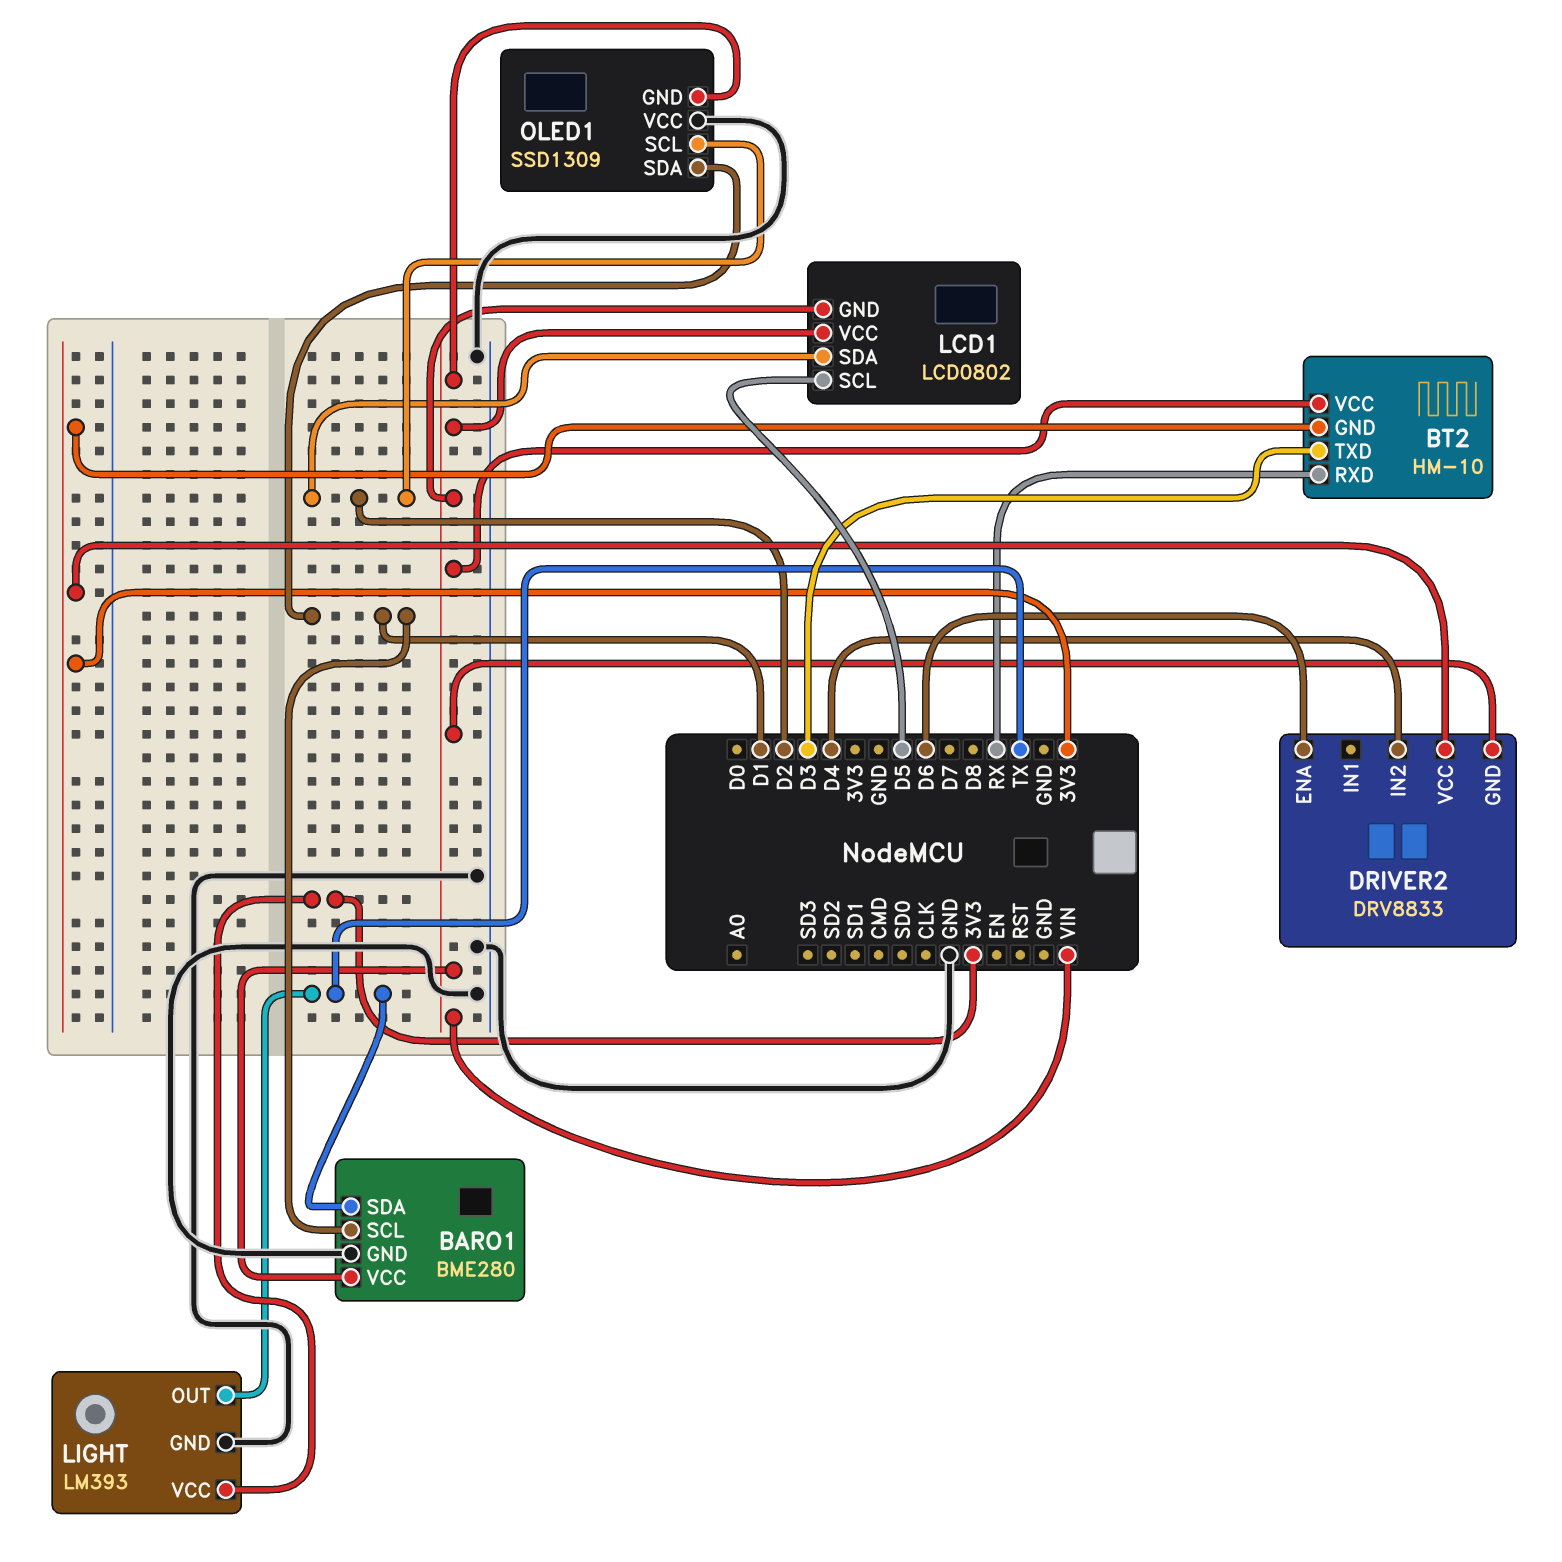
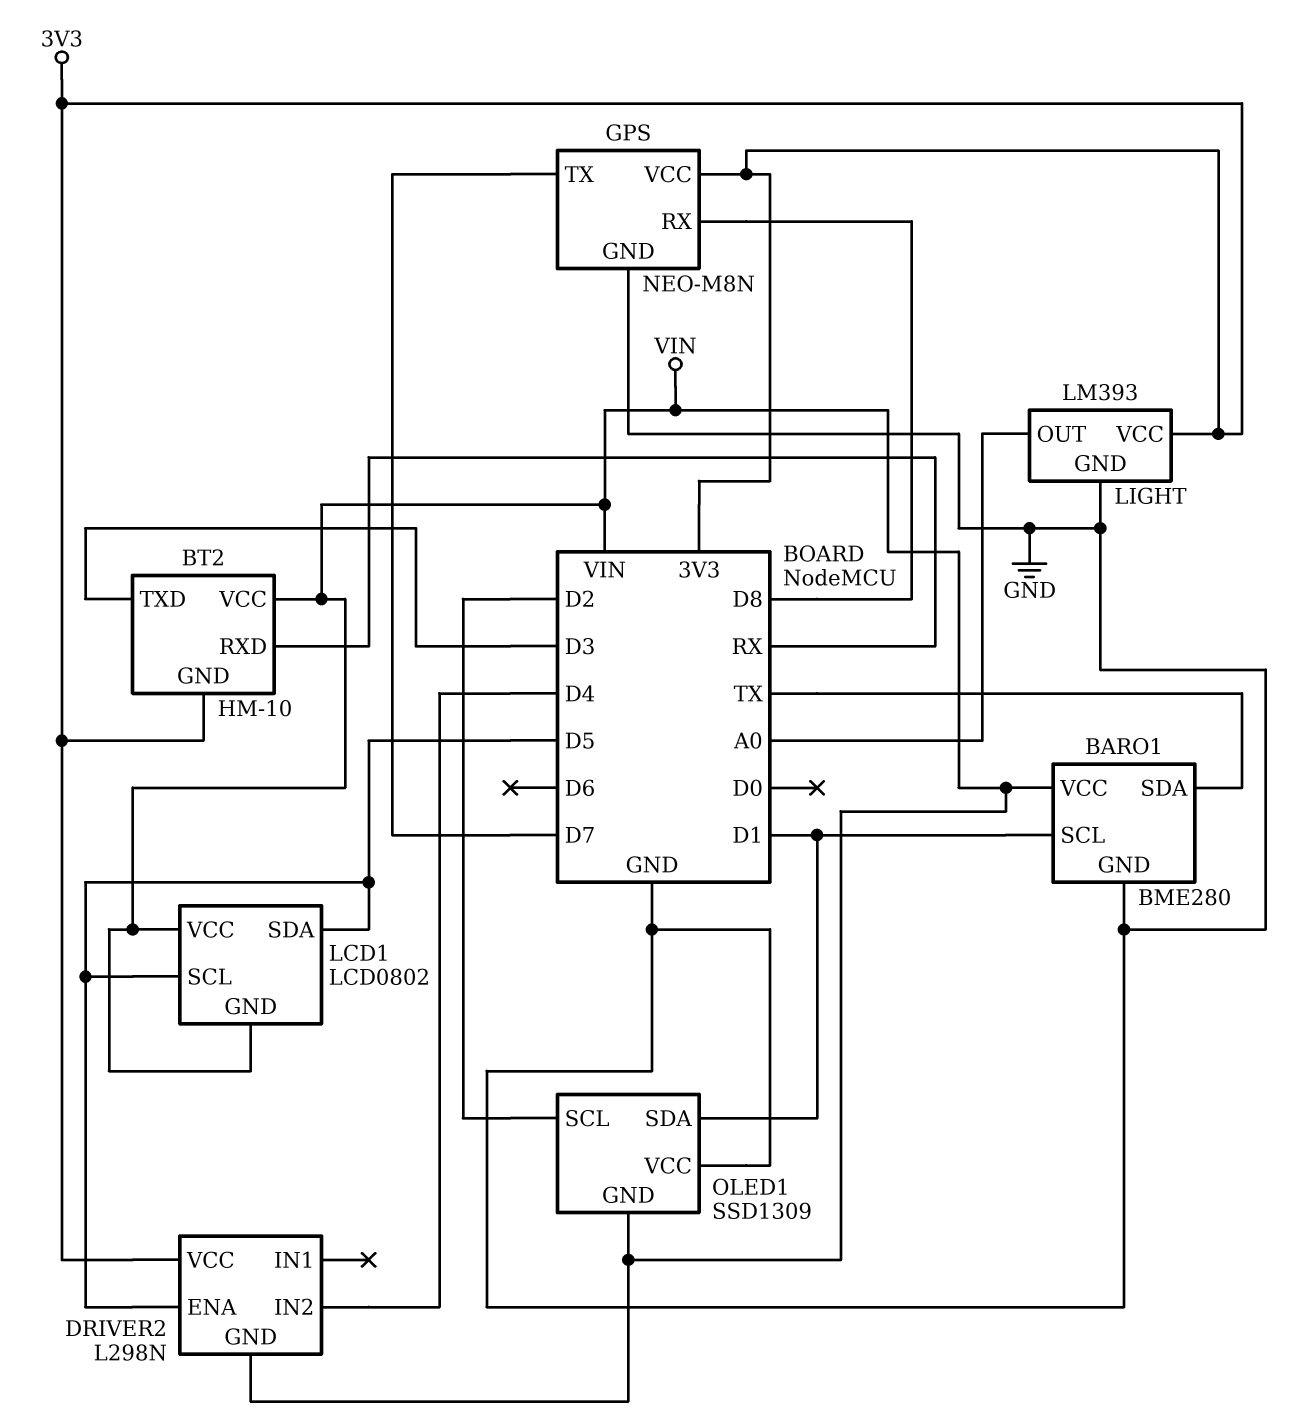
DRIVER2: DRV8833 -> L298N
DRIVER2 pin ENA: D6 -> D5
GPS: none -> NEO-M8N
GPS pin GND: none -> GND
GPS pin RX: none -> D8
GPS pin TX: none -> D7
GPS pin VCC: none -> 3V3
LCD1 pin SDA: D2 -> D5
LIGHT pin OUT: TX -> A0

